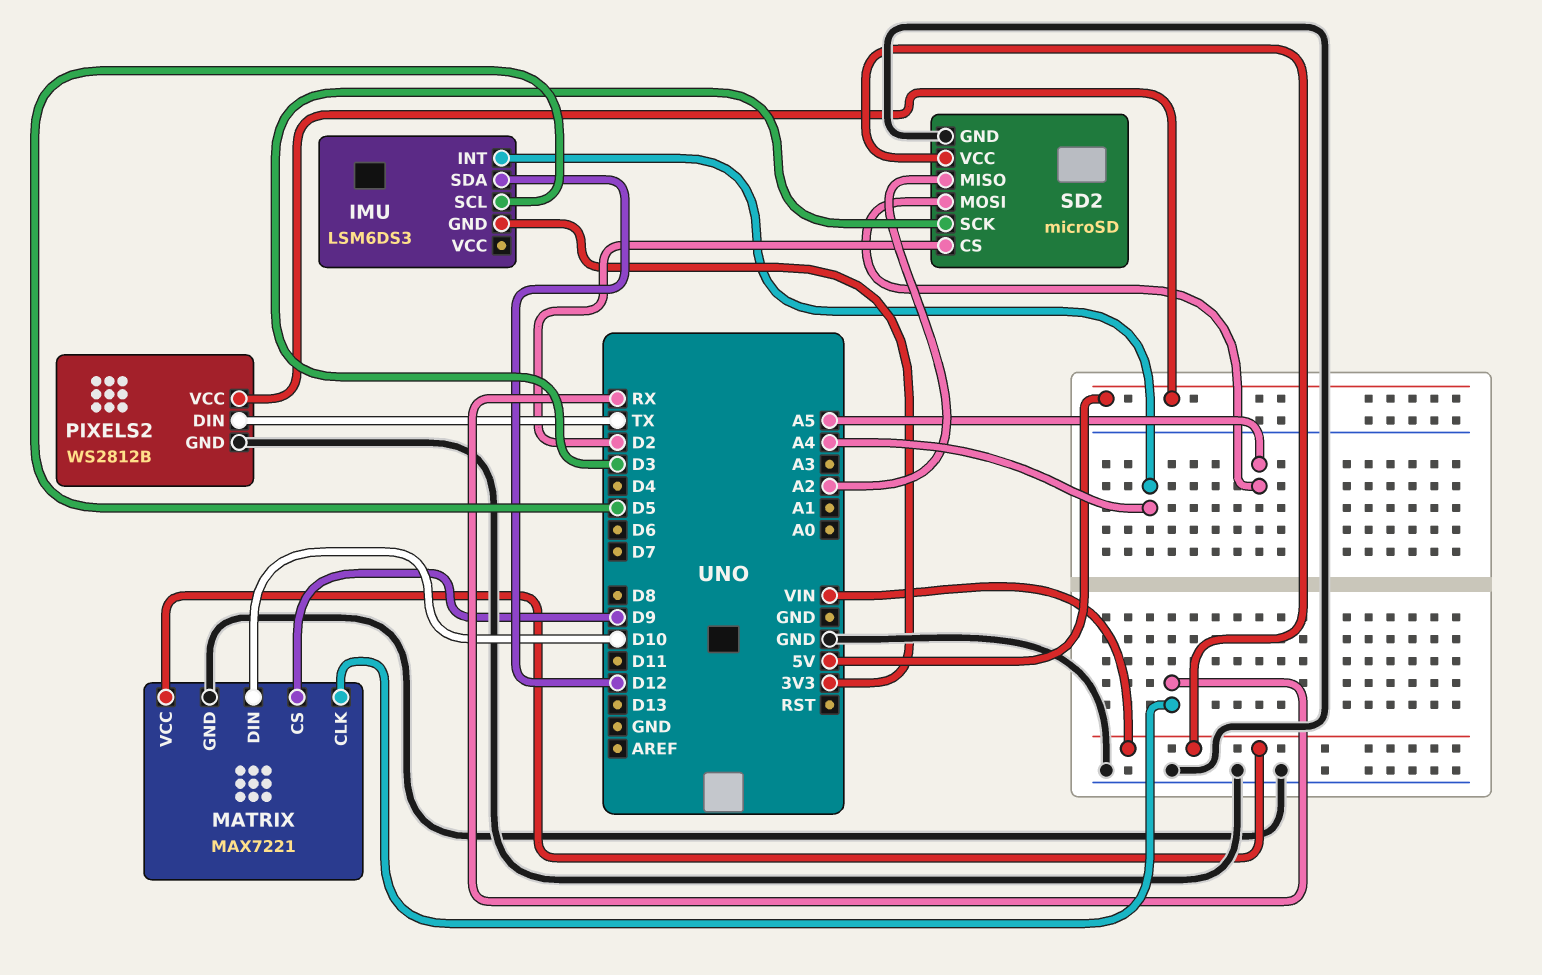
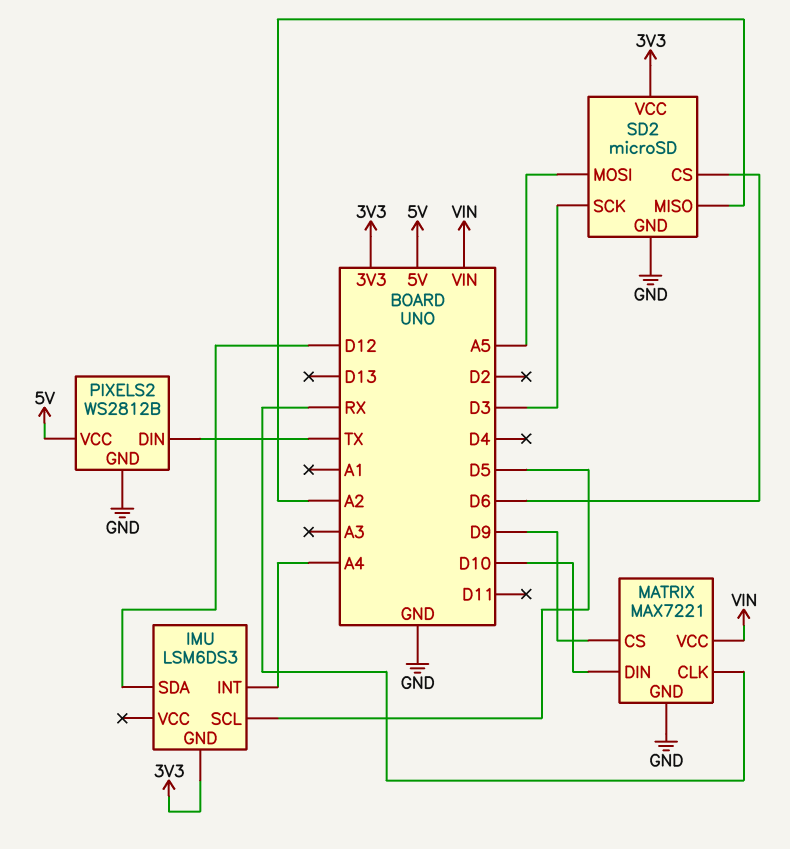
SD2 pin CS: D2 -> D6
SD2 pin VCC: VIN -> 3V3

